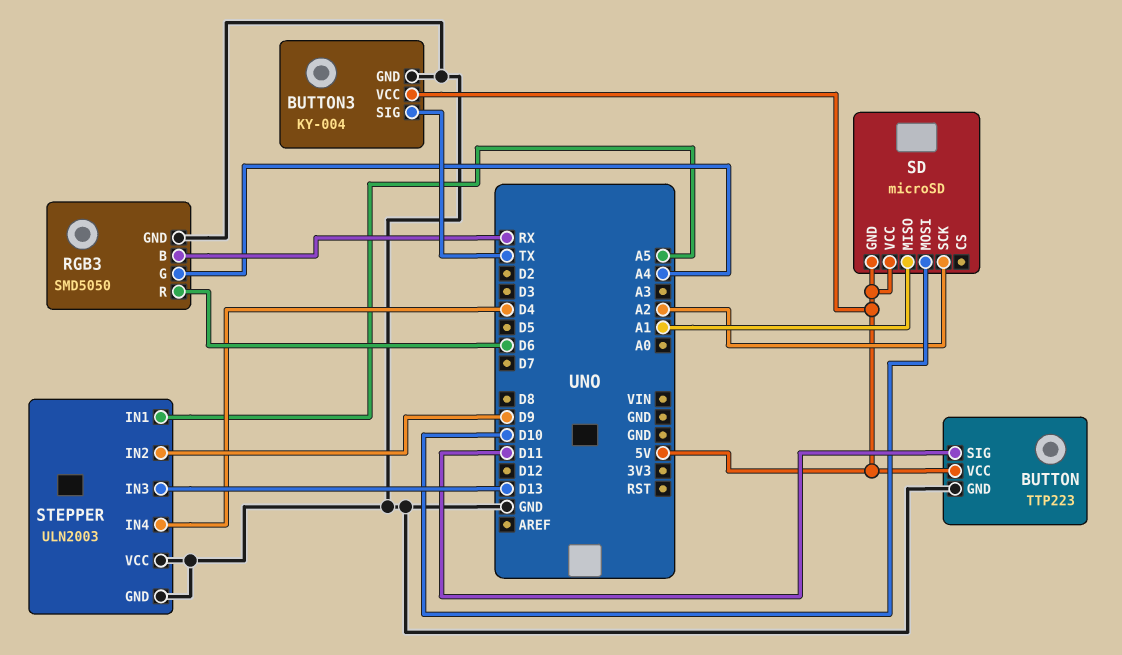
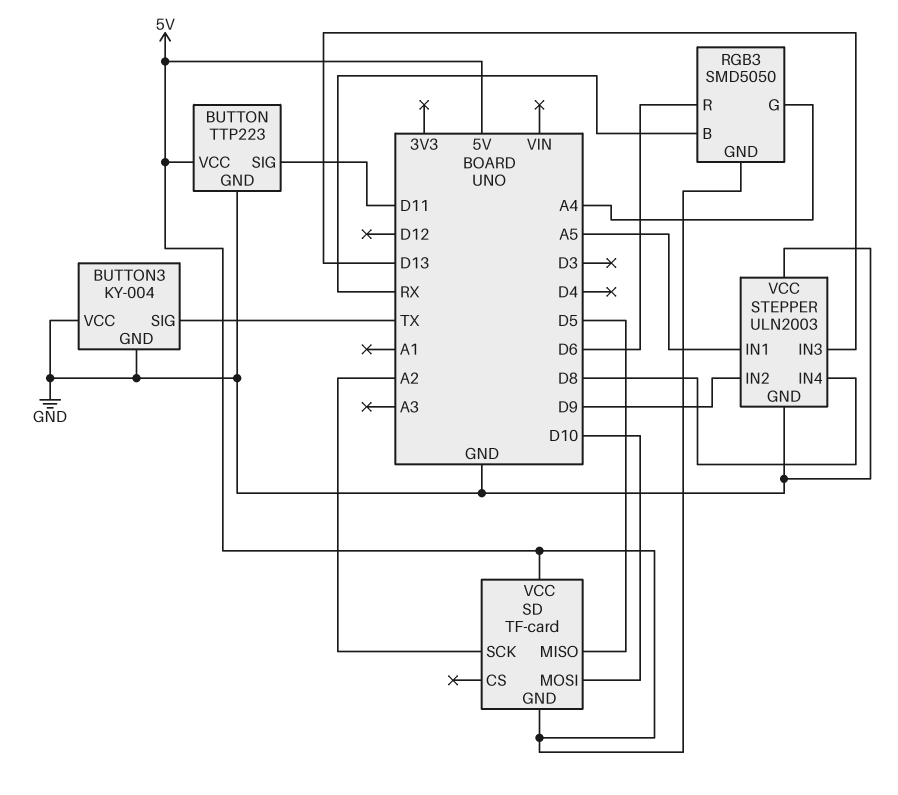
BUTTON3 pin VCC: 5V -> GND
RGB3 pin GND: GND -> 5V
SD: microSD -> TF-card
SD pin MISO: A1 -> D5
STEPPER pin IN4: D4 -> D8

